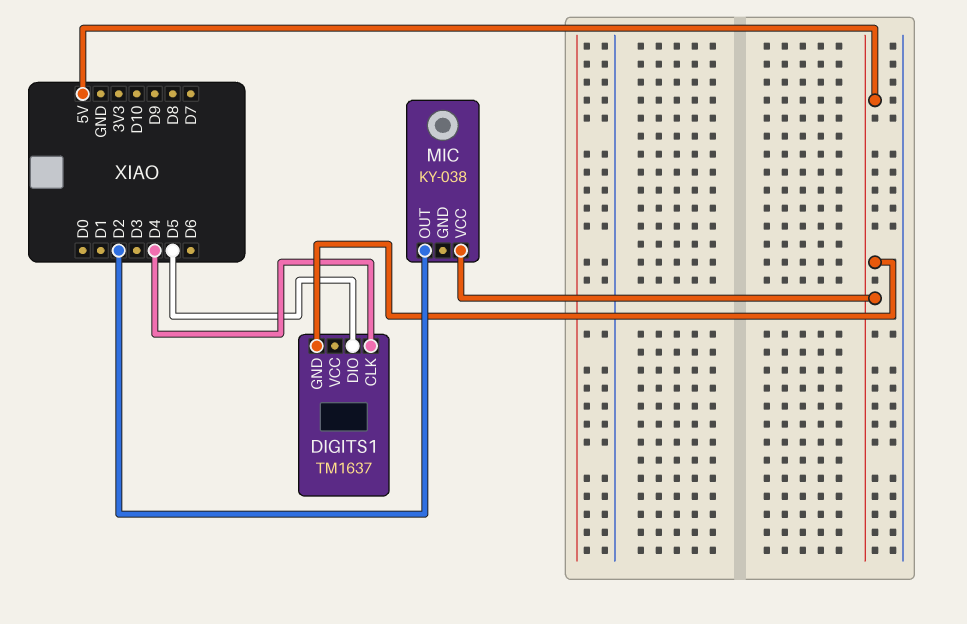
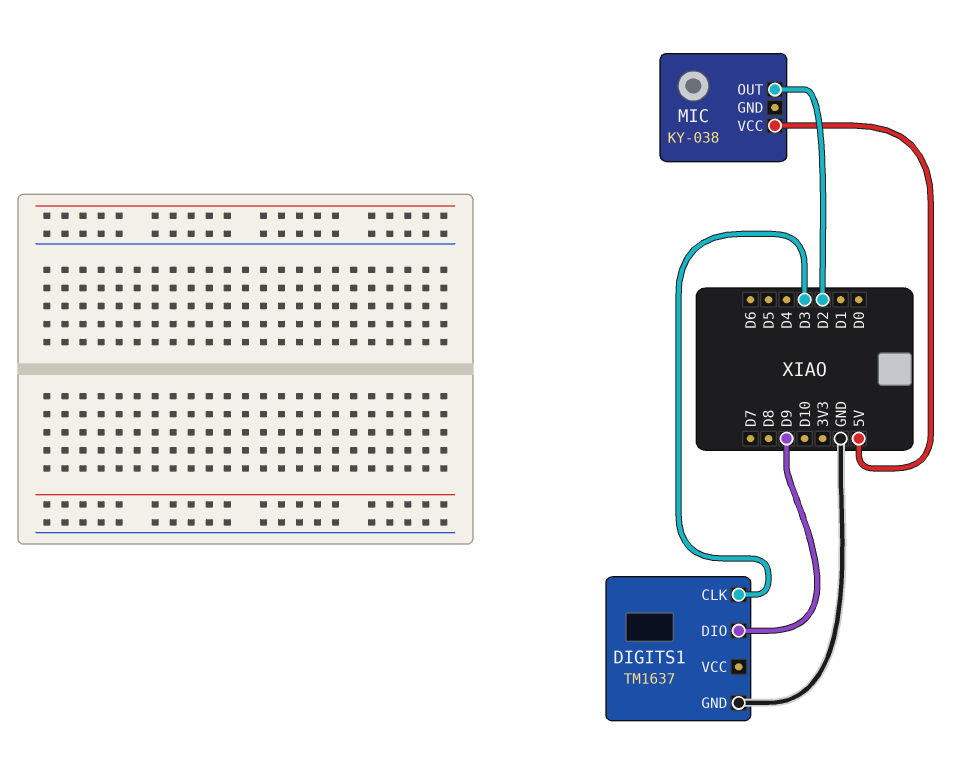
DIGITS1 pin CLK: D4 -> D3
DIGITS1 pin DIO: D5 -> D9
DIGITS1 pin GND: 5V -> GND

